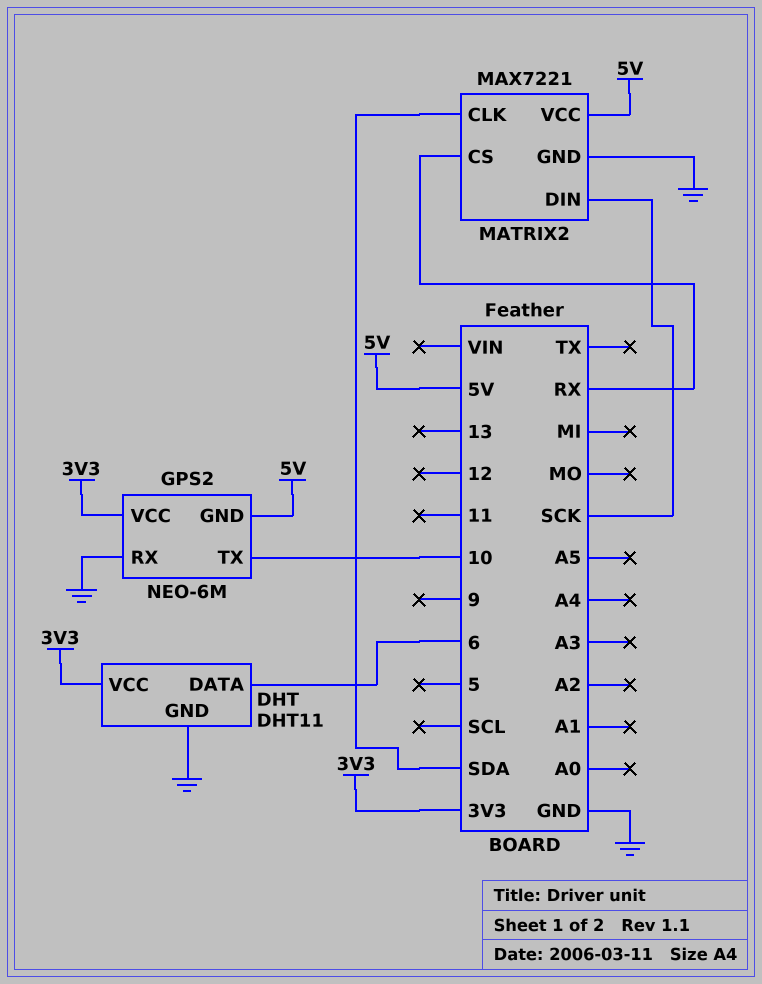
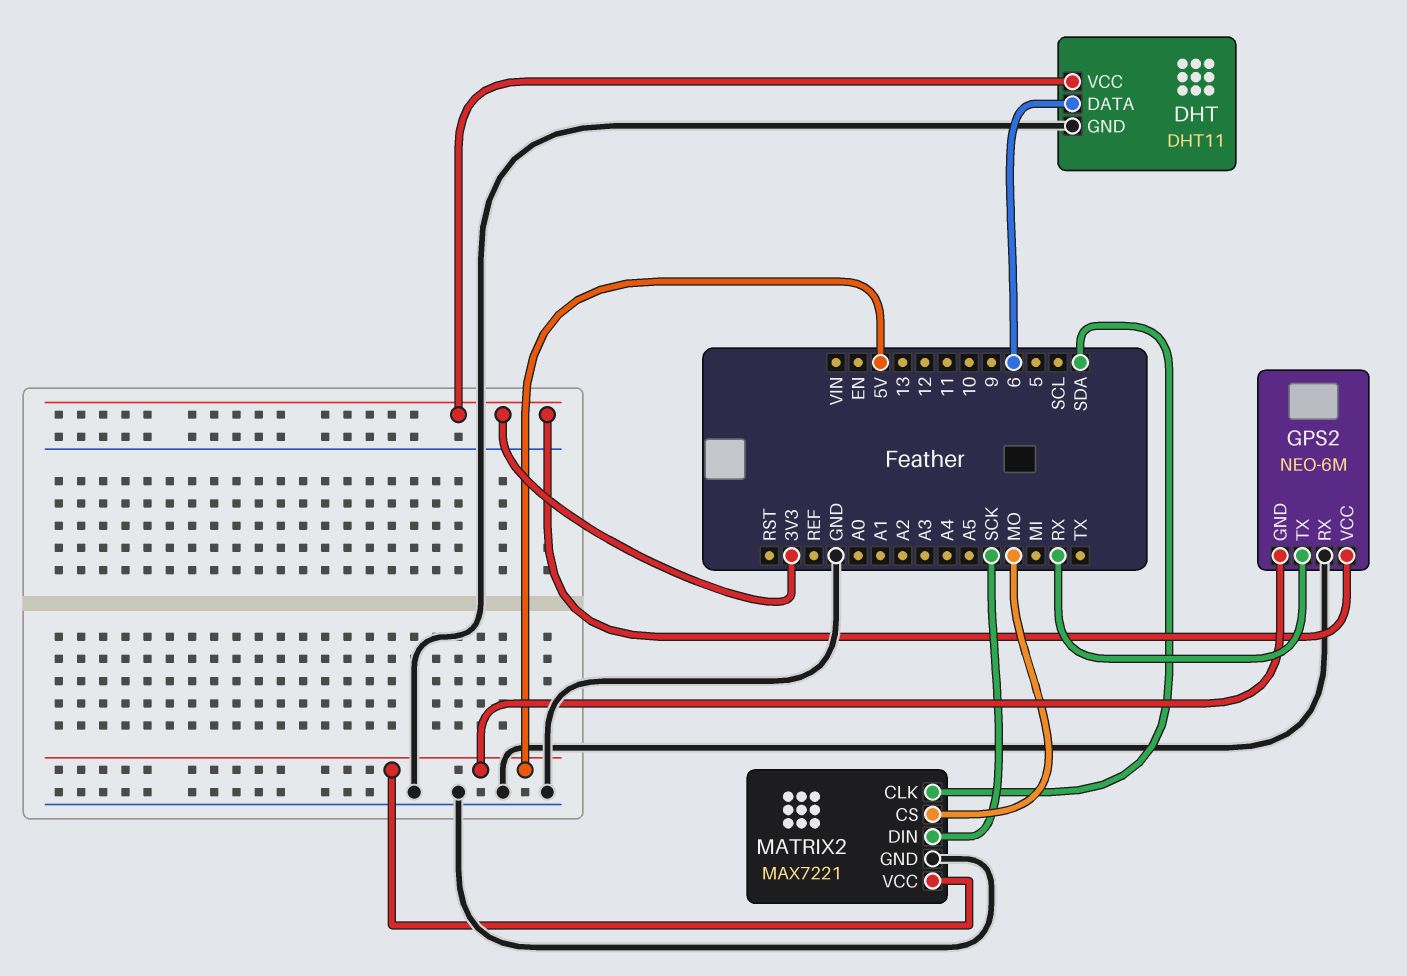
GPS2 pin TX: 10 -> RX
MATRIX2 pin CS: RX -> MO

